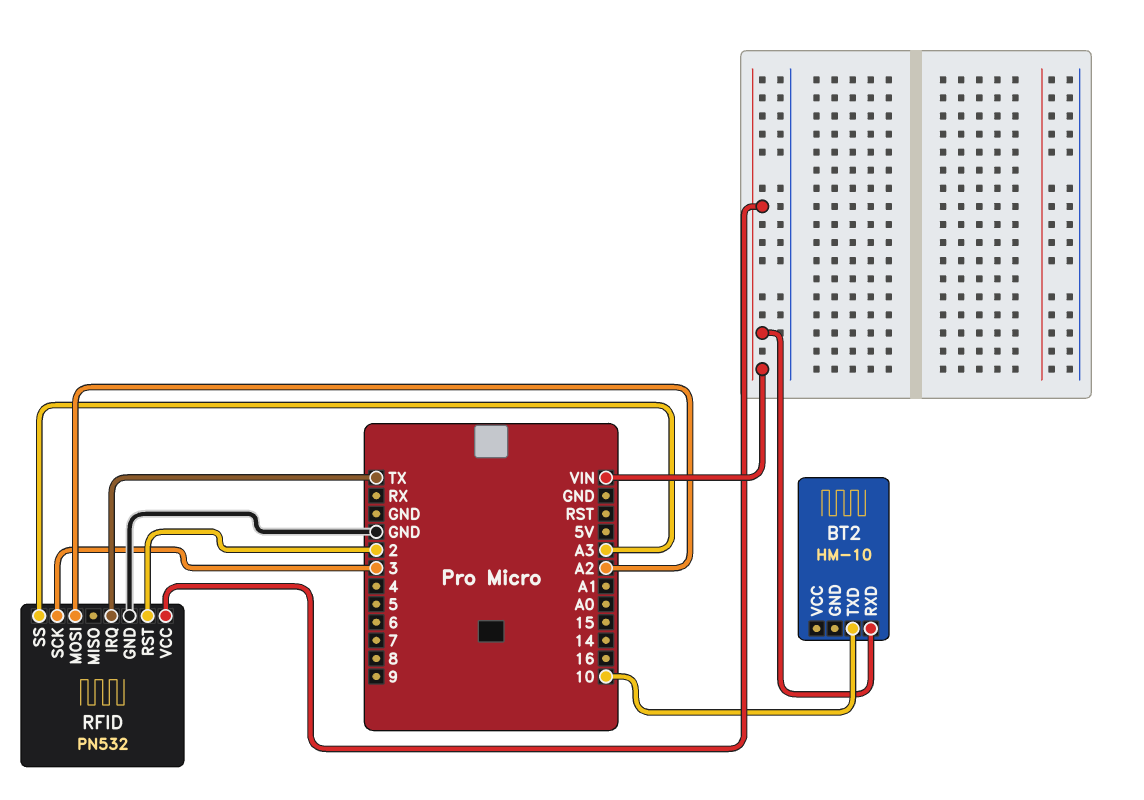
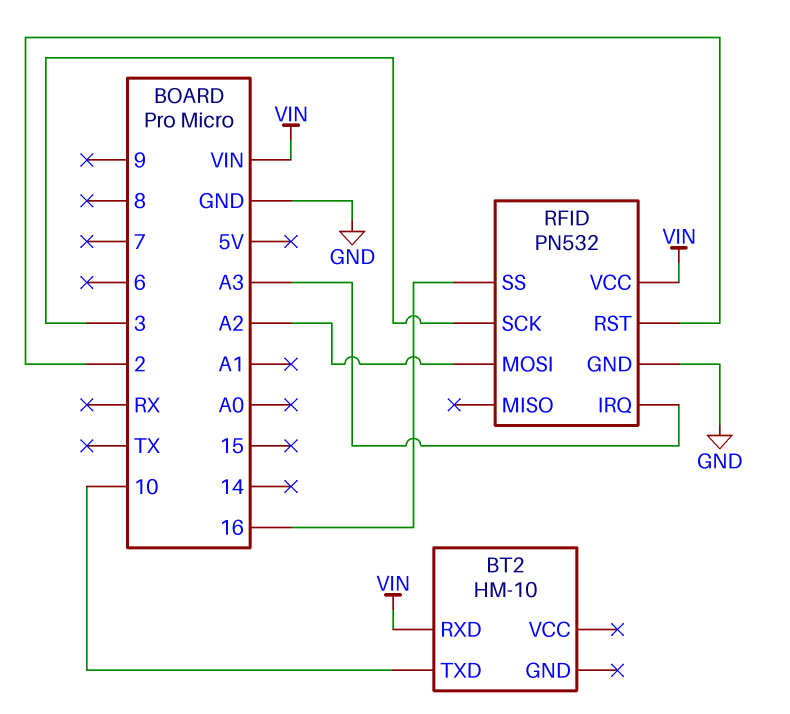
RFID pin IRQ: TX -> A3
RFID pin SS: A3 -> 16

